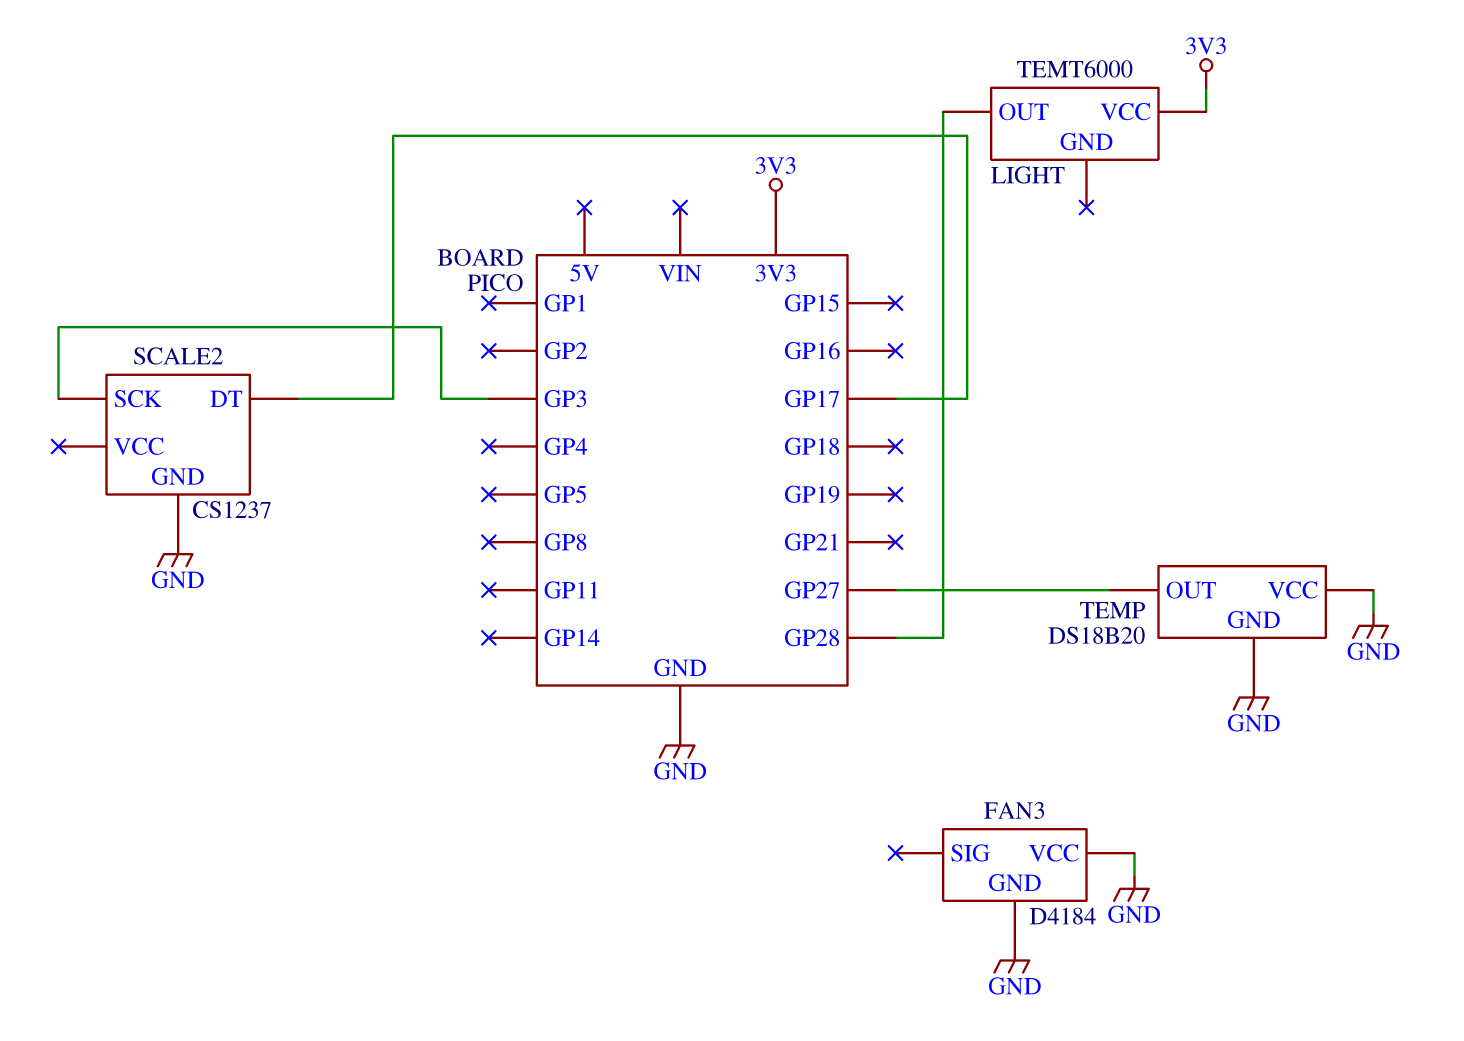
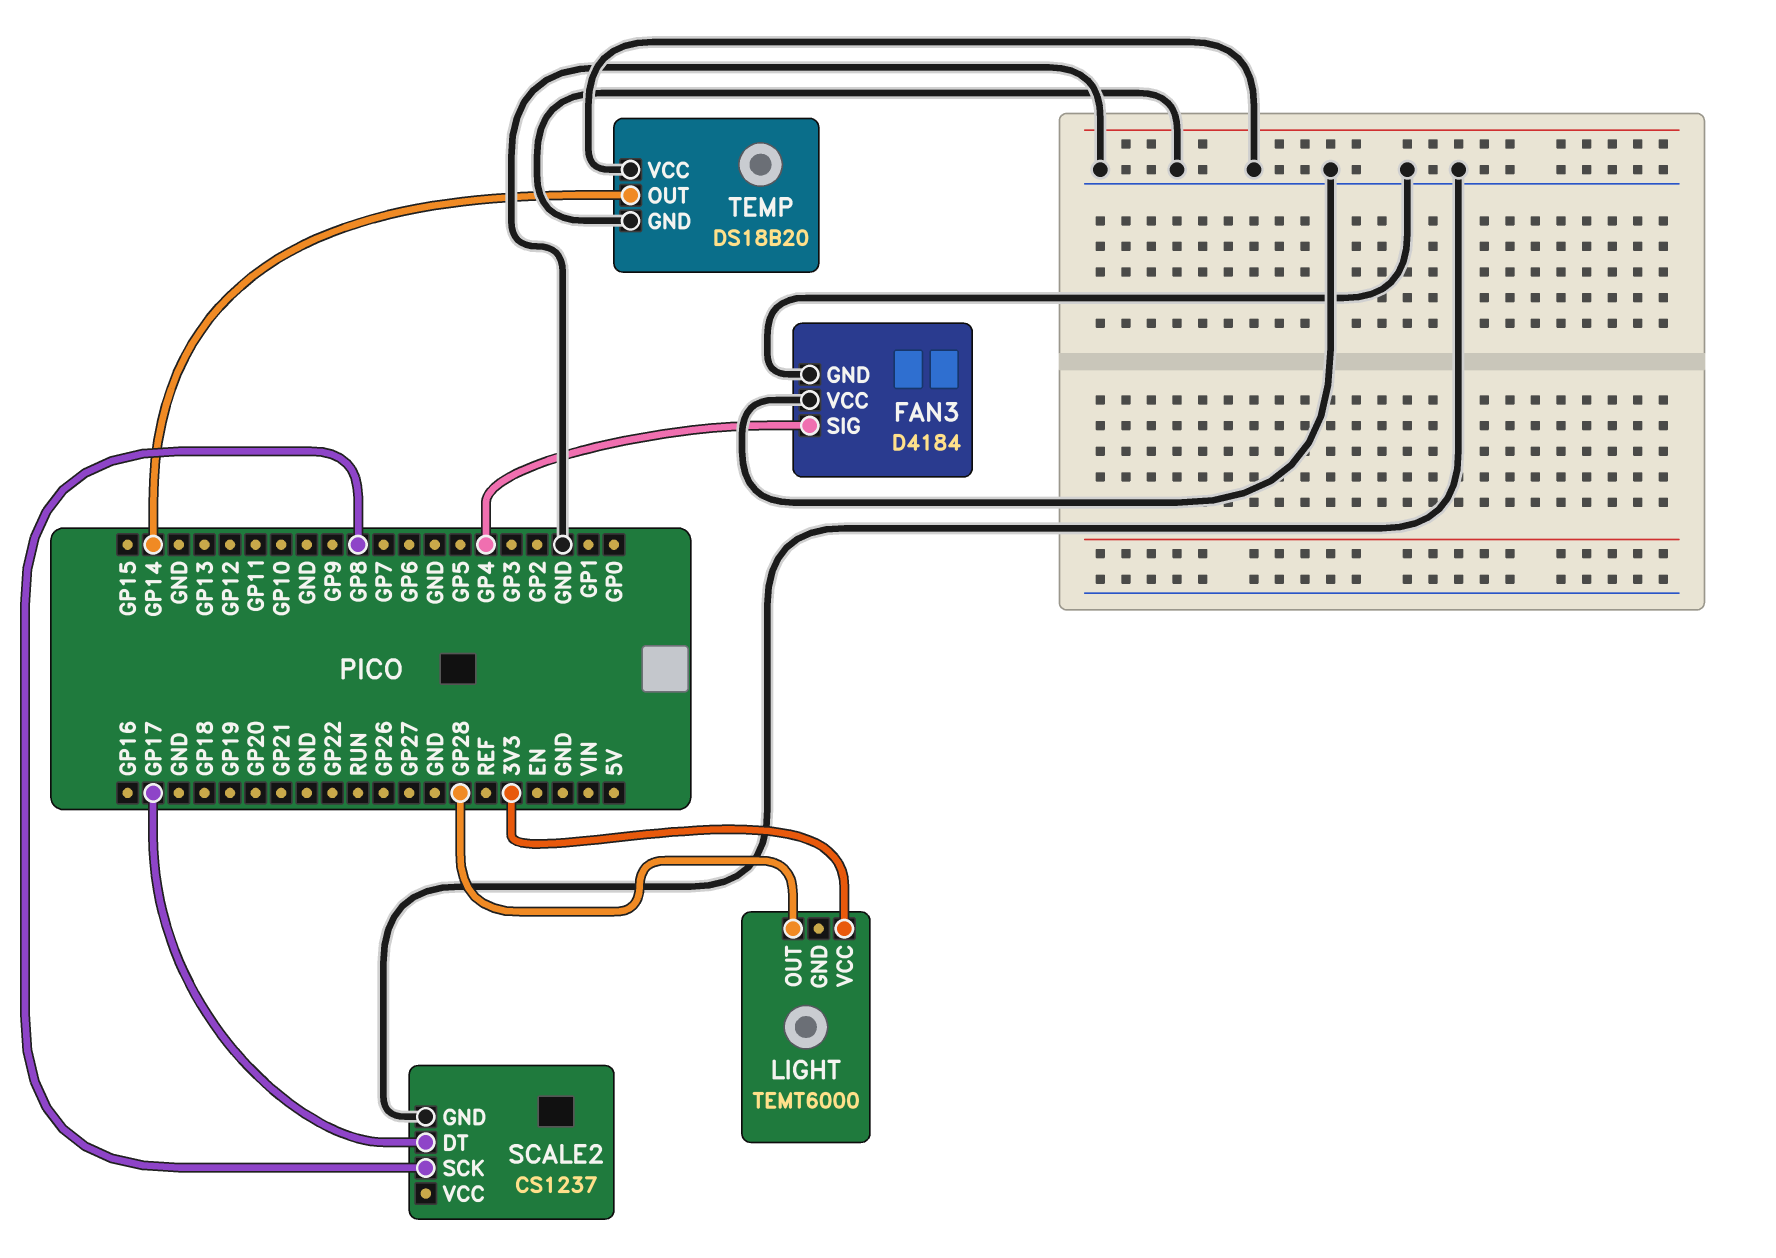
FAN3 pin SIG: none -> GP4
SCALE2 pin SCK: GP3 -> GP8
TEMP pin OUT: GP27 -> GP14

